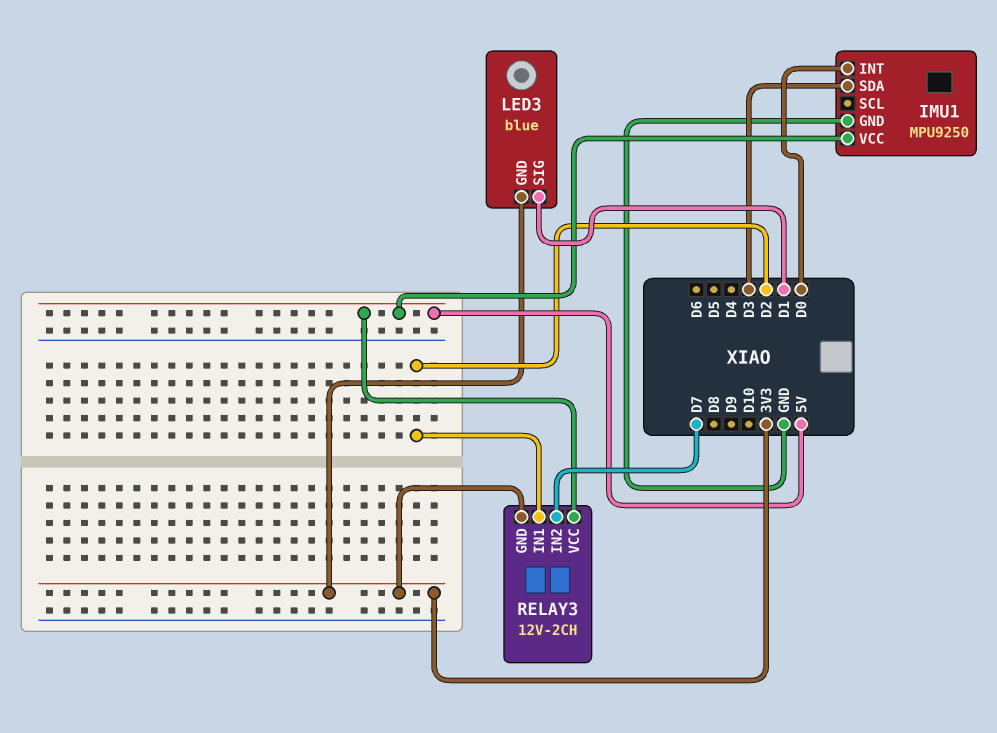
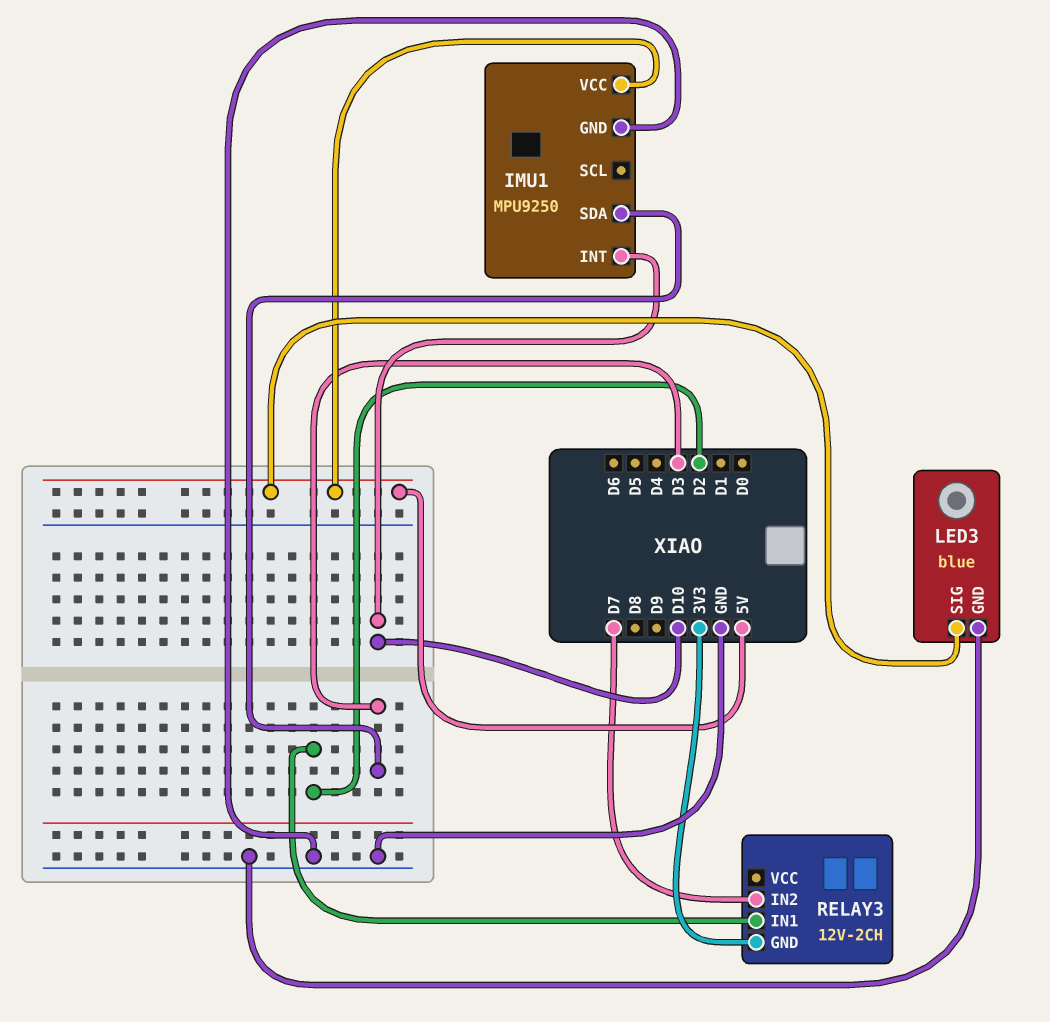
IMU1 pin INT: D0 -> D10
LED3 pin GND: 3V3 -> GND
LED3 pin SIG: D1 -> 5V
RELAY3 pin VCC: 5V -> none

